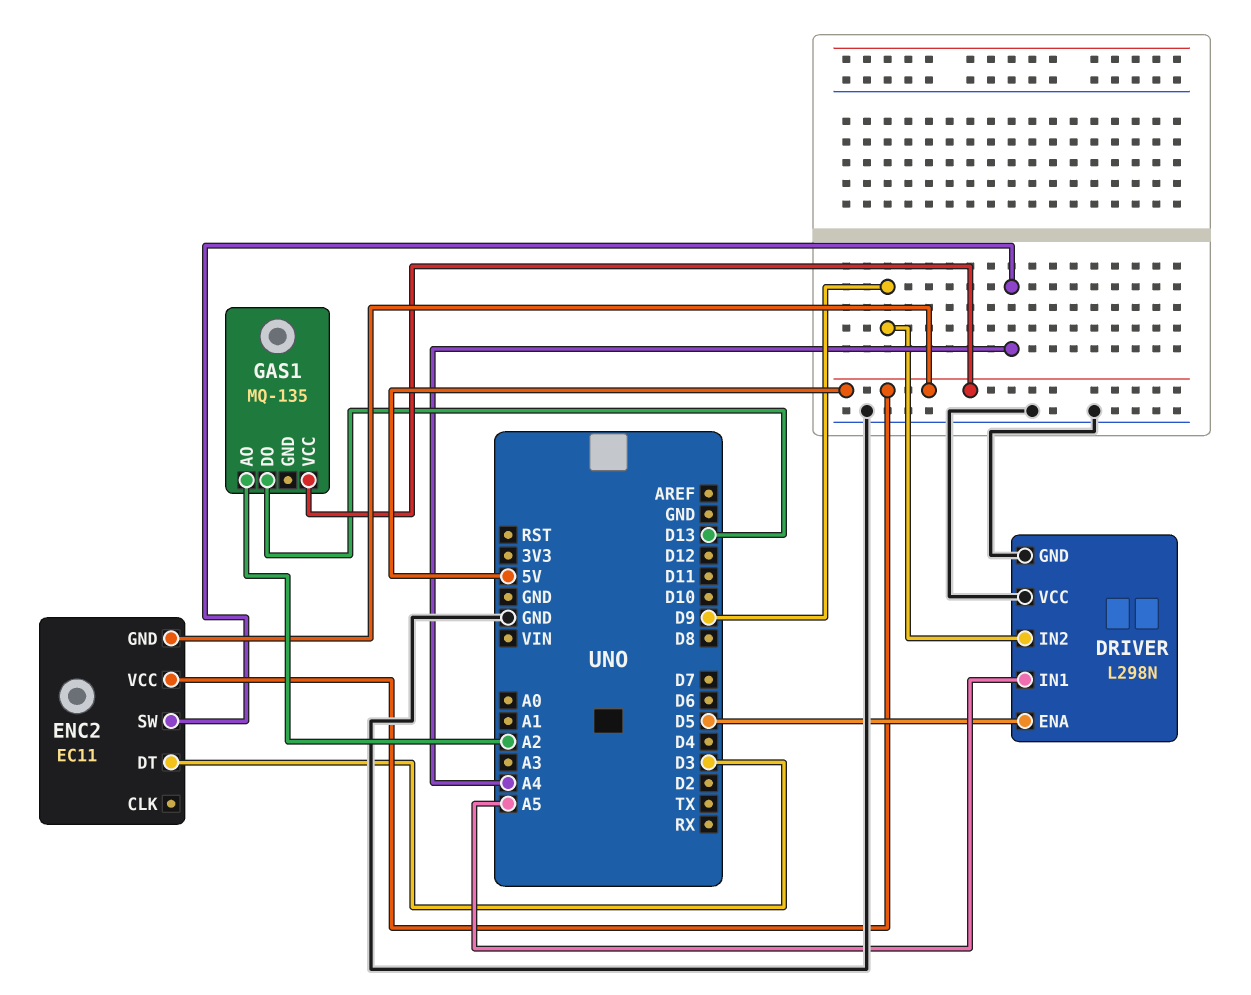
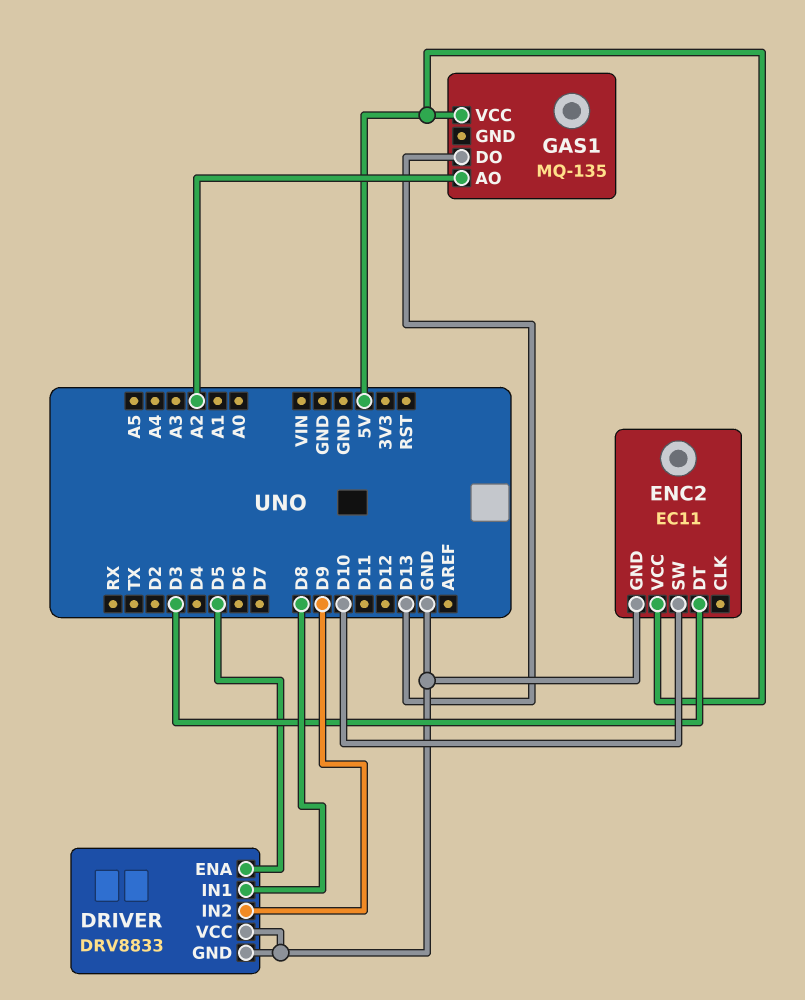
DRIVER: L298N -> DRV8833
DRIVER pin IN1: A5 -> D8
ENC2 pin GND: 5V -> GND
ENC2 pin SW: A4 -> D10

